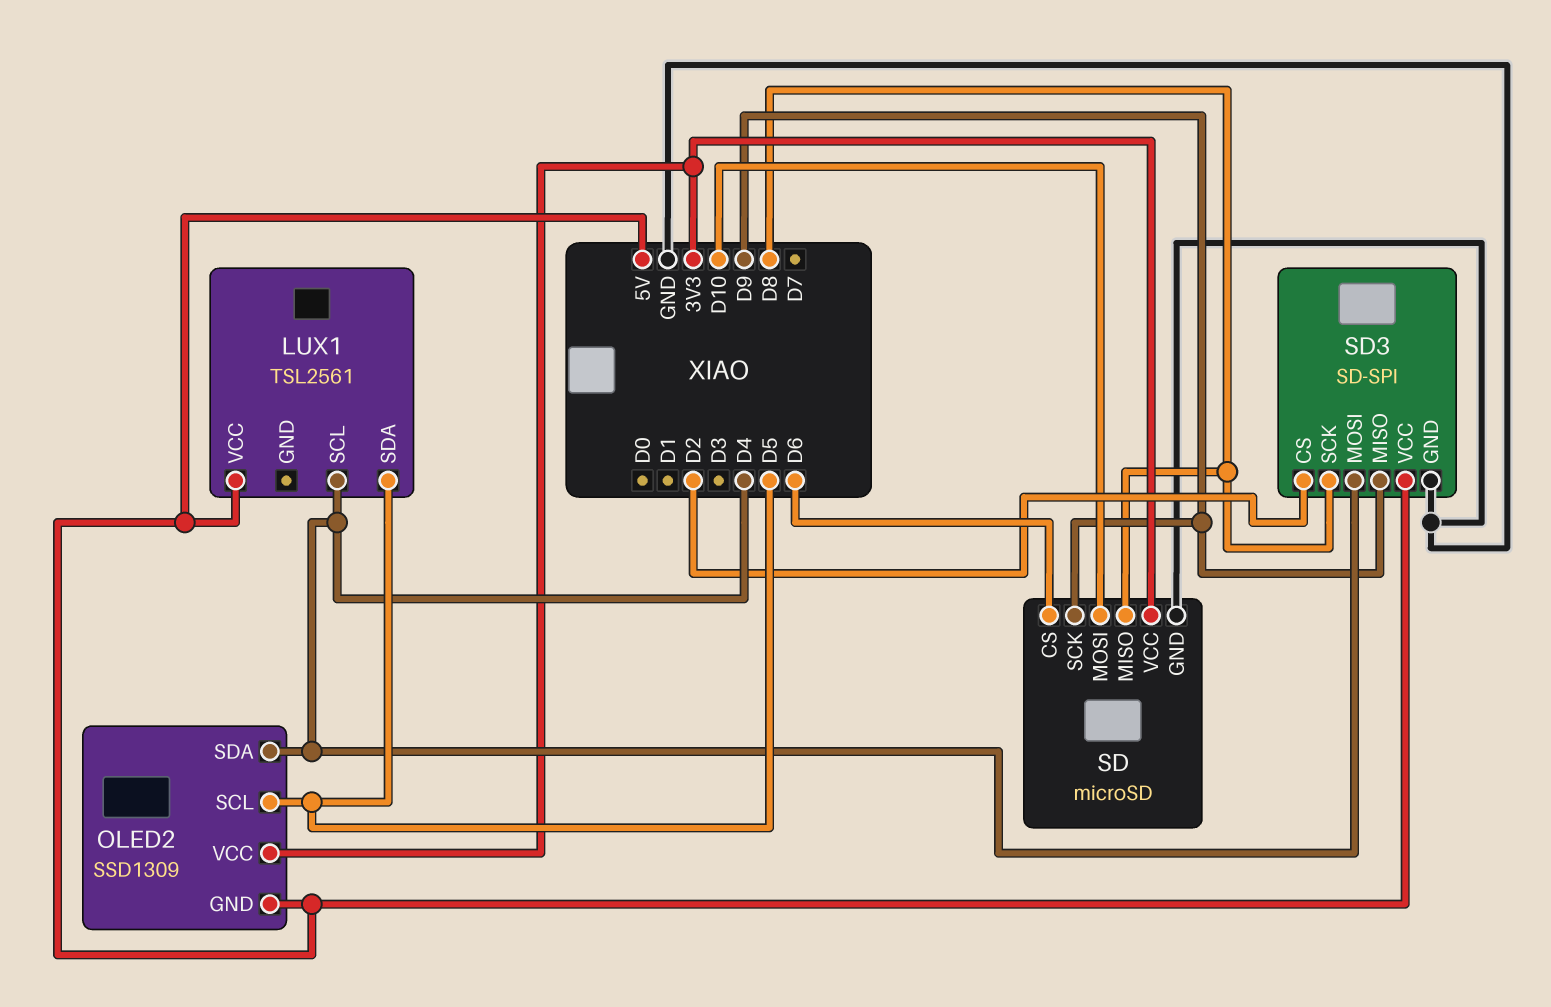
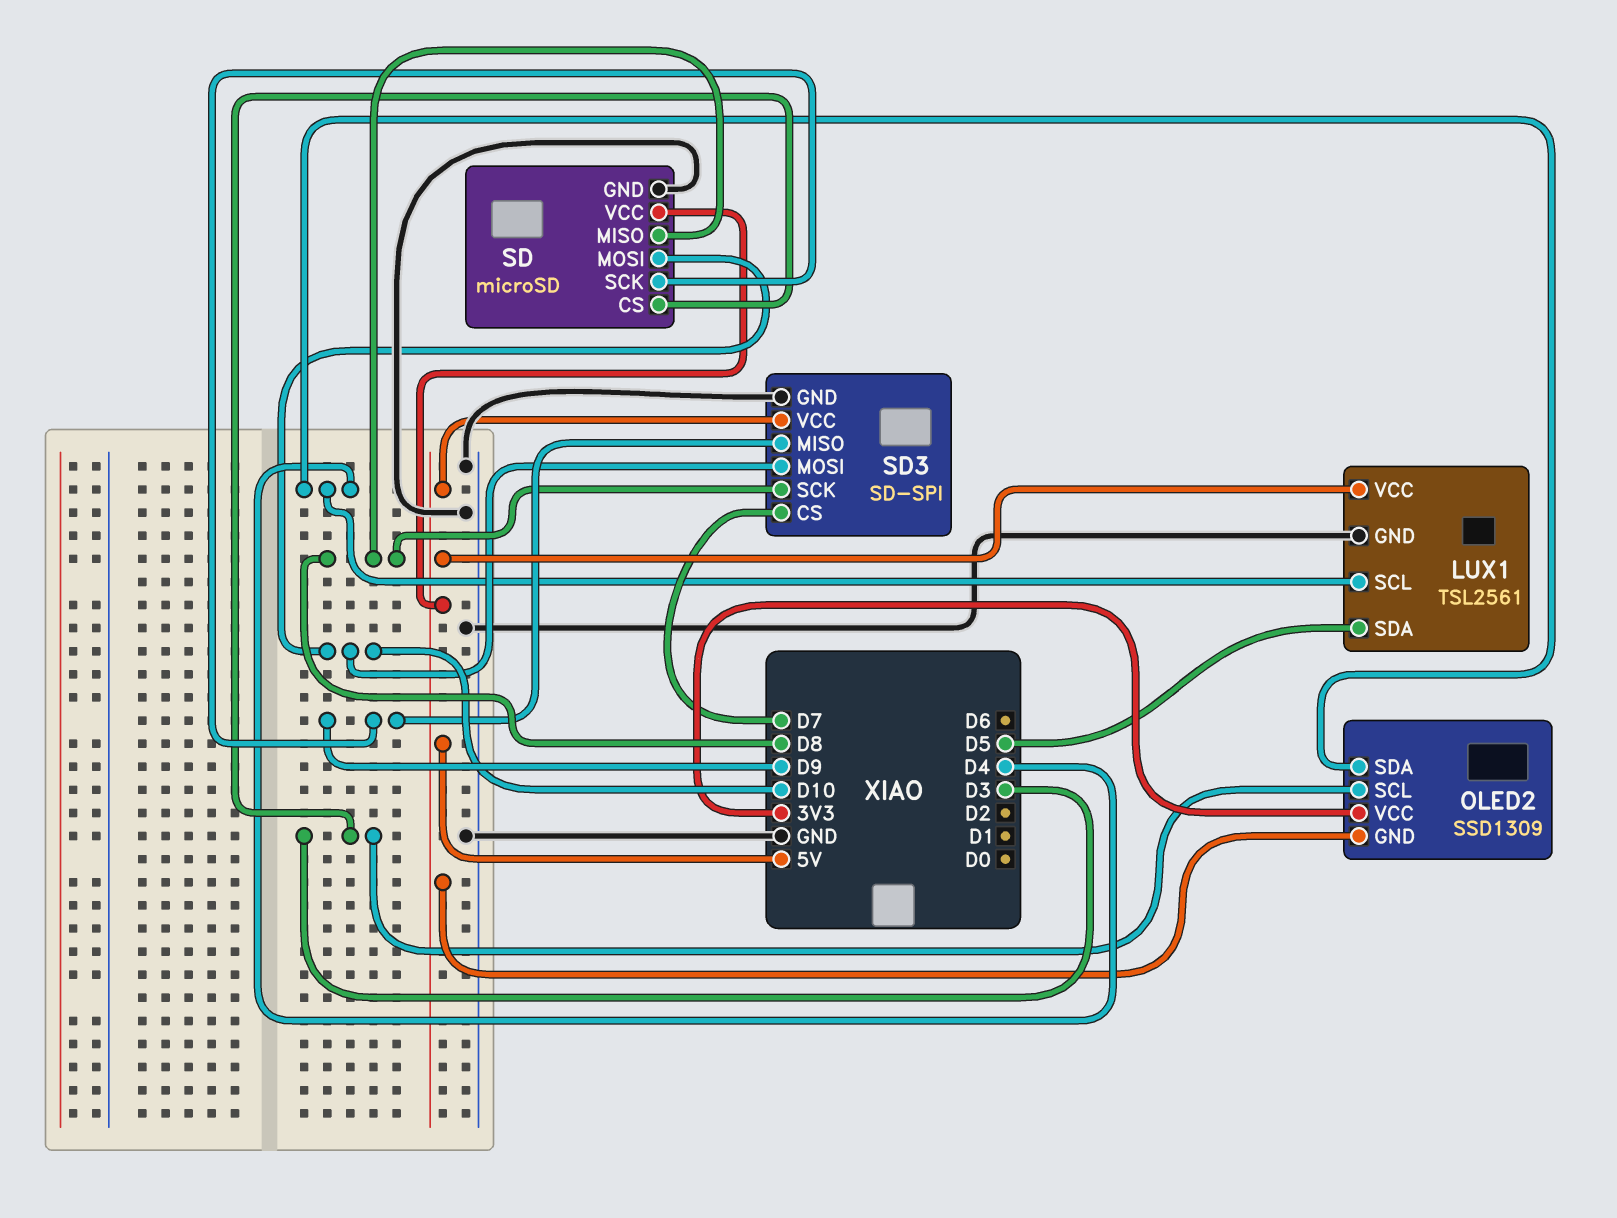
LUX1 pin GND: none -> GND
OLED2 pin SCL: D5 -> D3
SD pin CS: D6 -> D3
SD pin VCC: 3V3 -> 5V
SD3 pin CS: D2 -> D7
SD3 pin MOSI: D4 -> D10

